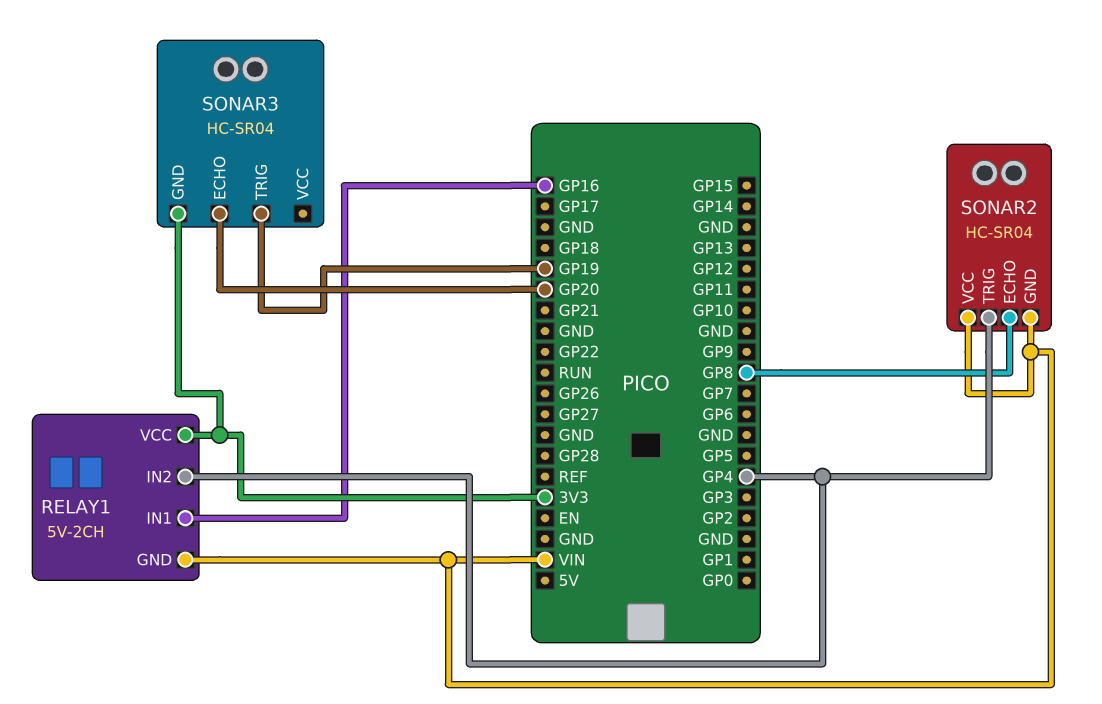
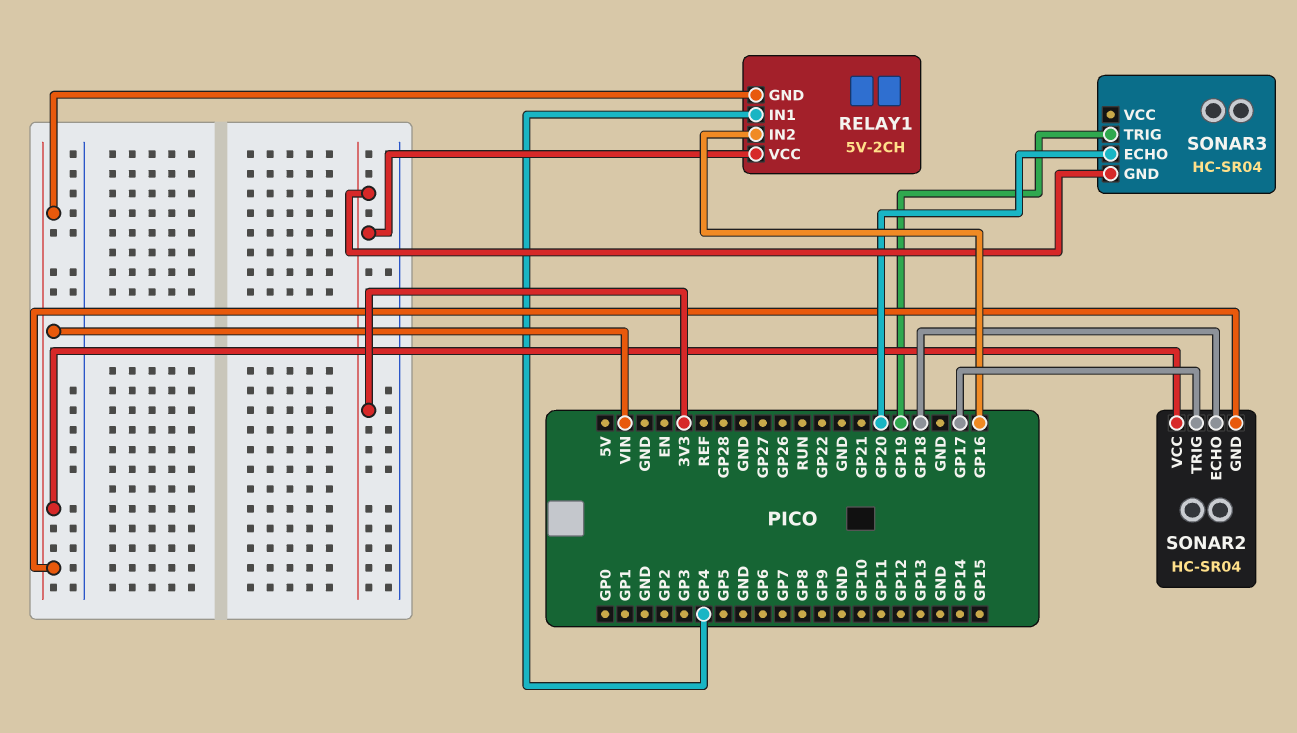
RELAY1 pin IN1: GP16 -> GP4
RELAY1 pin IN2: GP4 -> GP16
SONAR2 pin ECHO: GP8 -> GP18
SONAR2 pin TRIG: GP4 -> GP17

